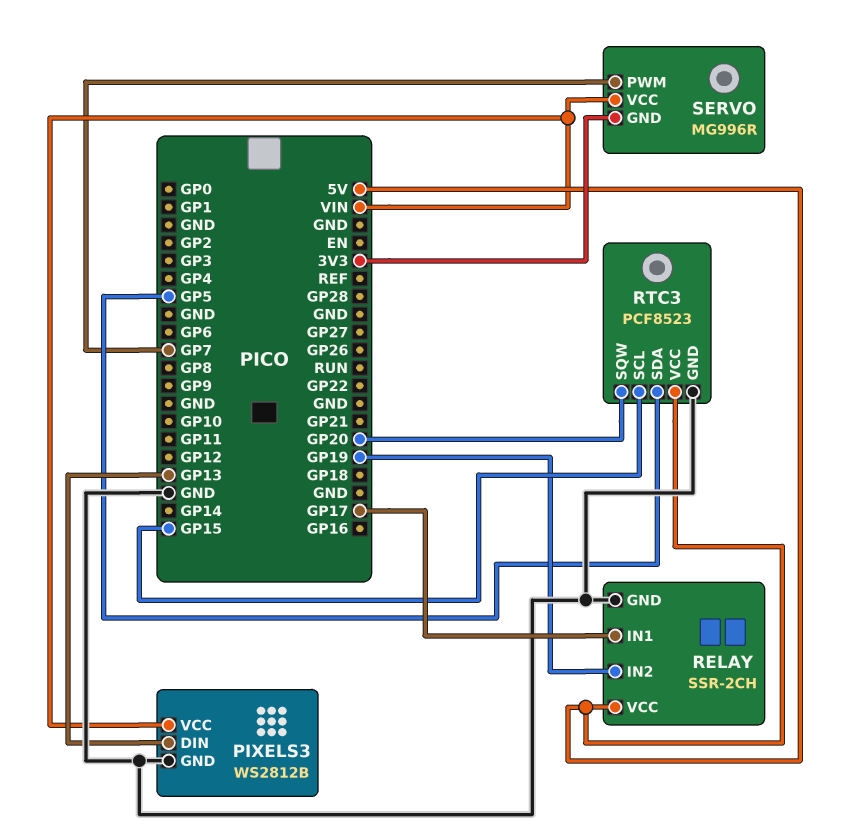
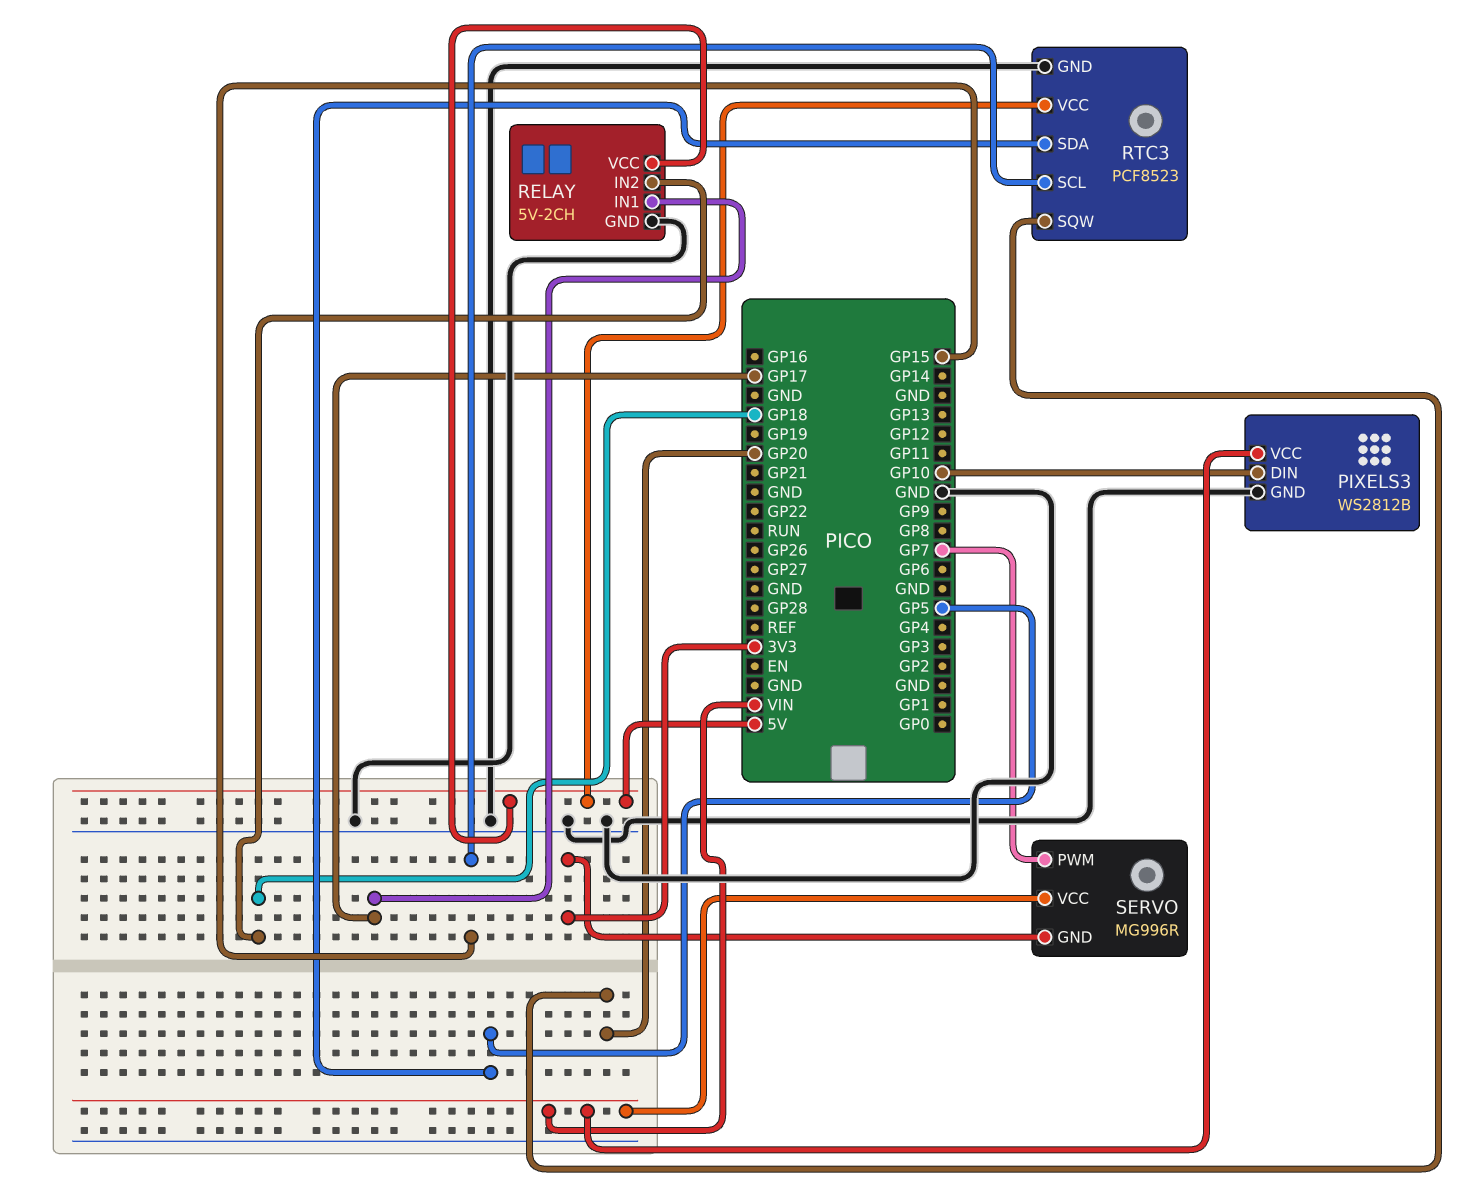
PIXELS3 pin DIN: GP13 -> GP10
RELAY: SSR-2CH -> 5V-2CH
RELAY pin IN2: GP19 -> GP18

